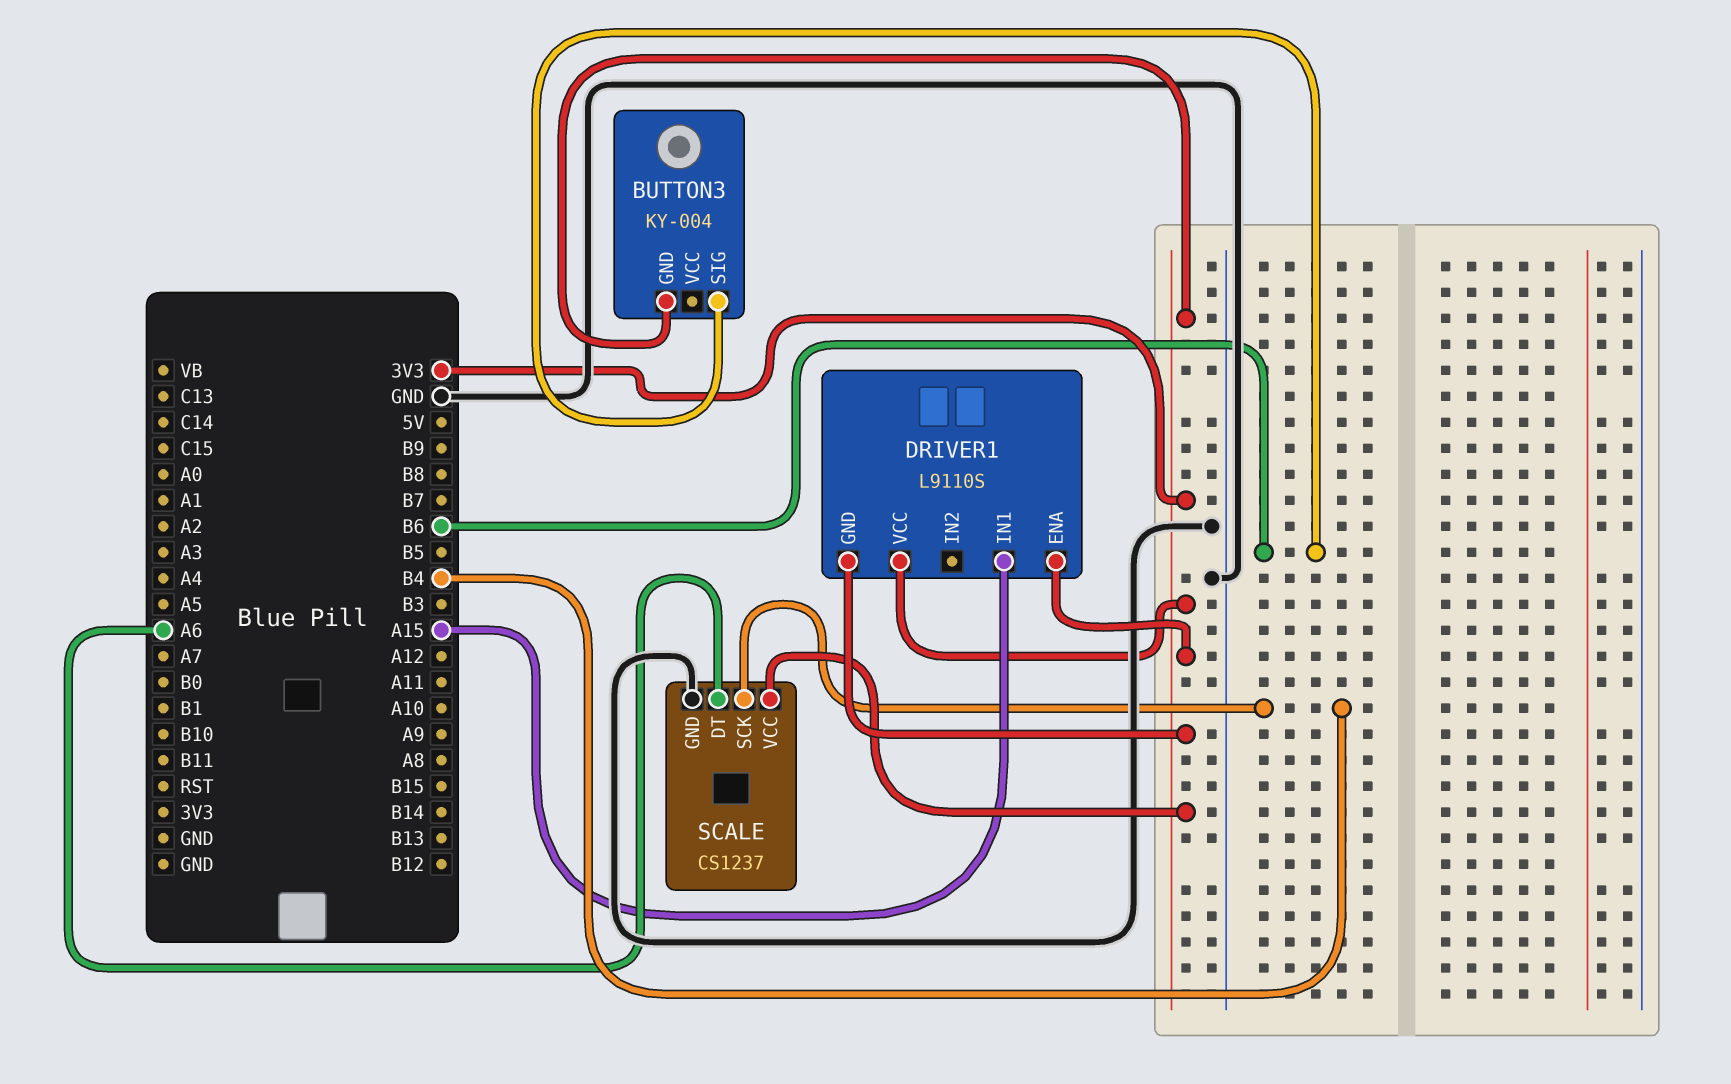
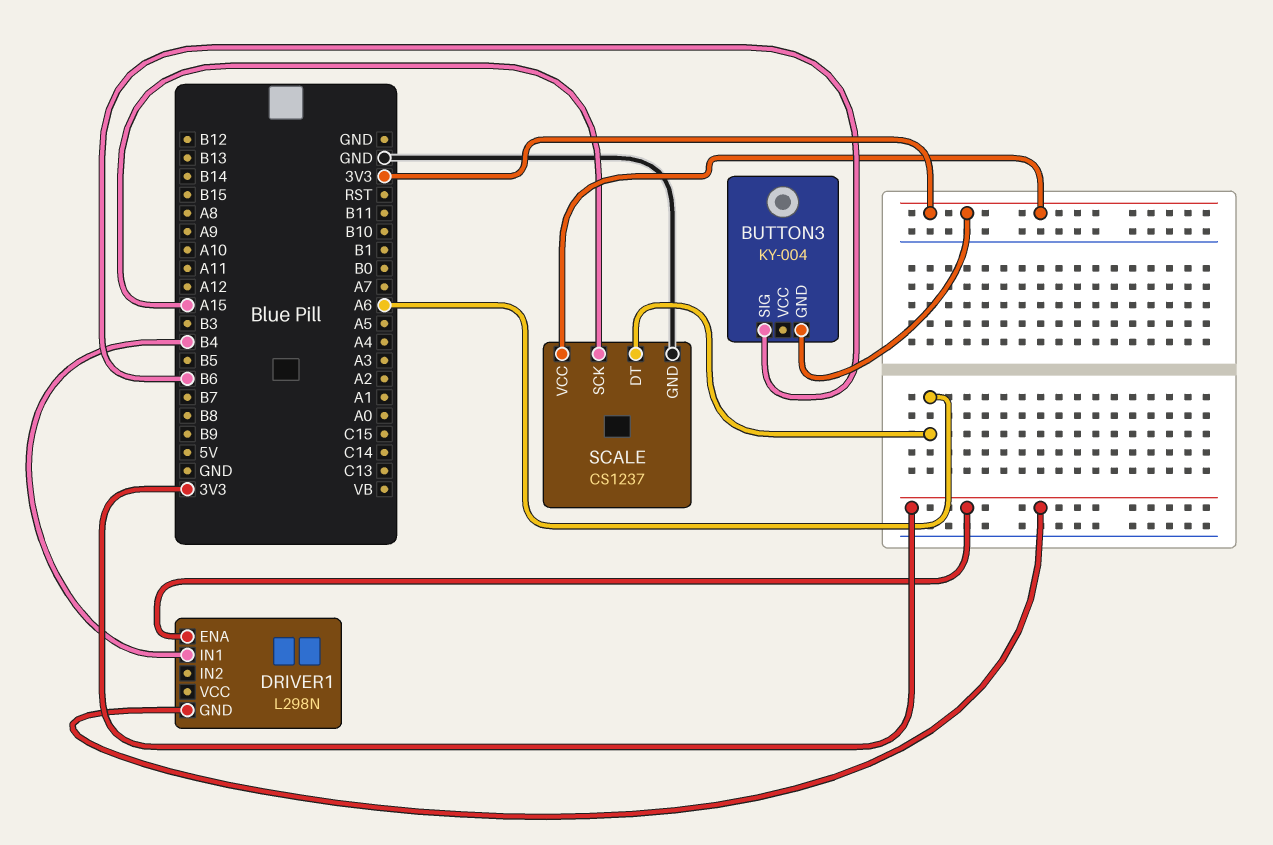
DRIVER1: L9110S -> L298N
DRIVER1 pin IN1: A15 -> B4
DRIVER1 pin VCC: 3V3 -> none
SCALE pin SCK: B4 -> A15

